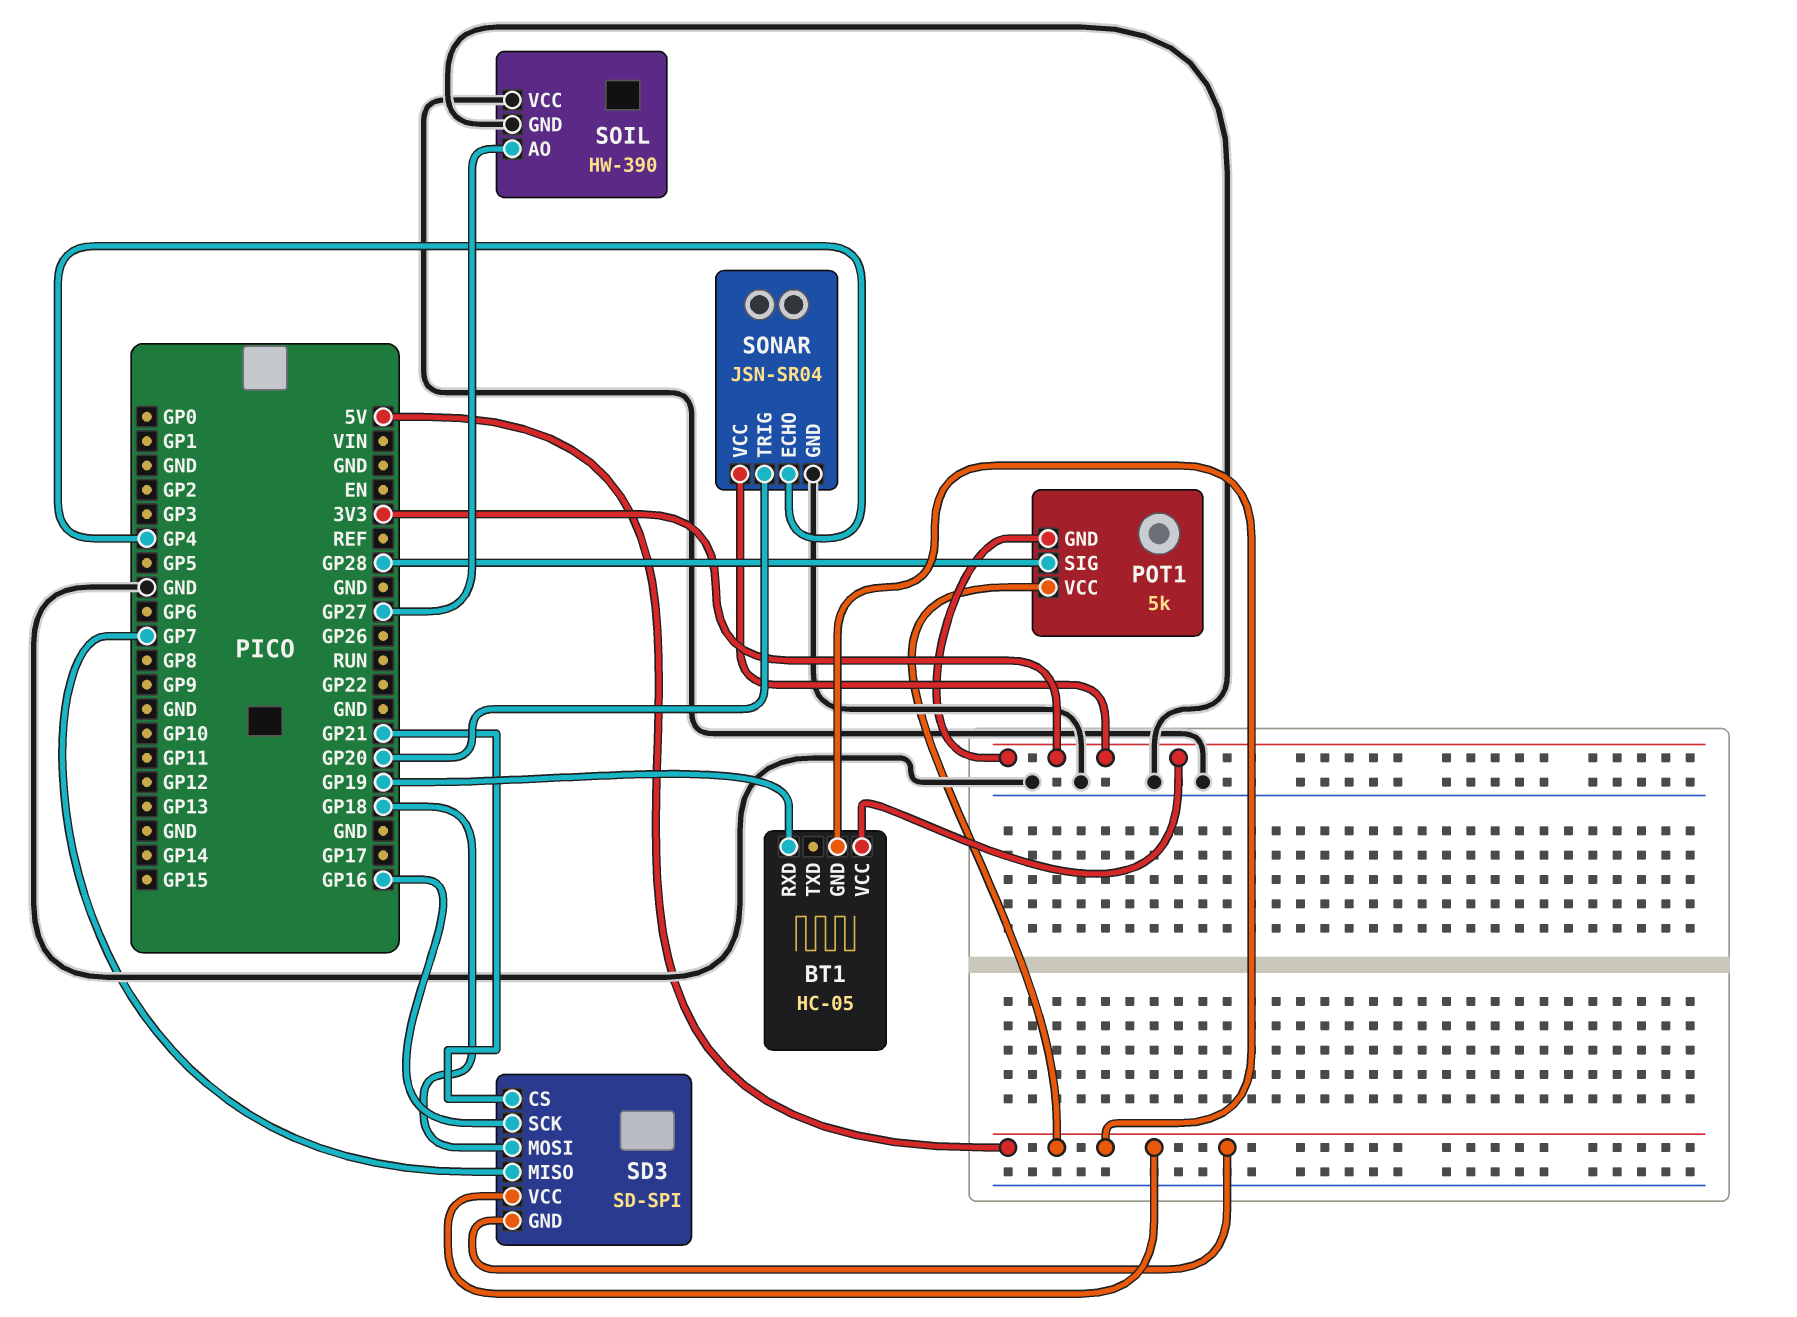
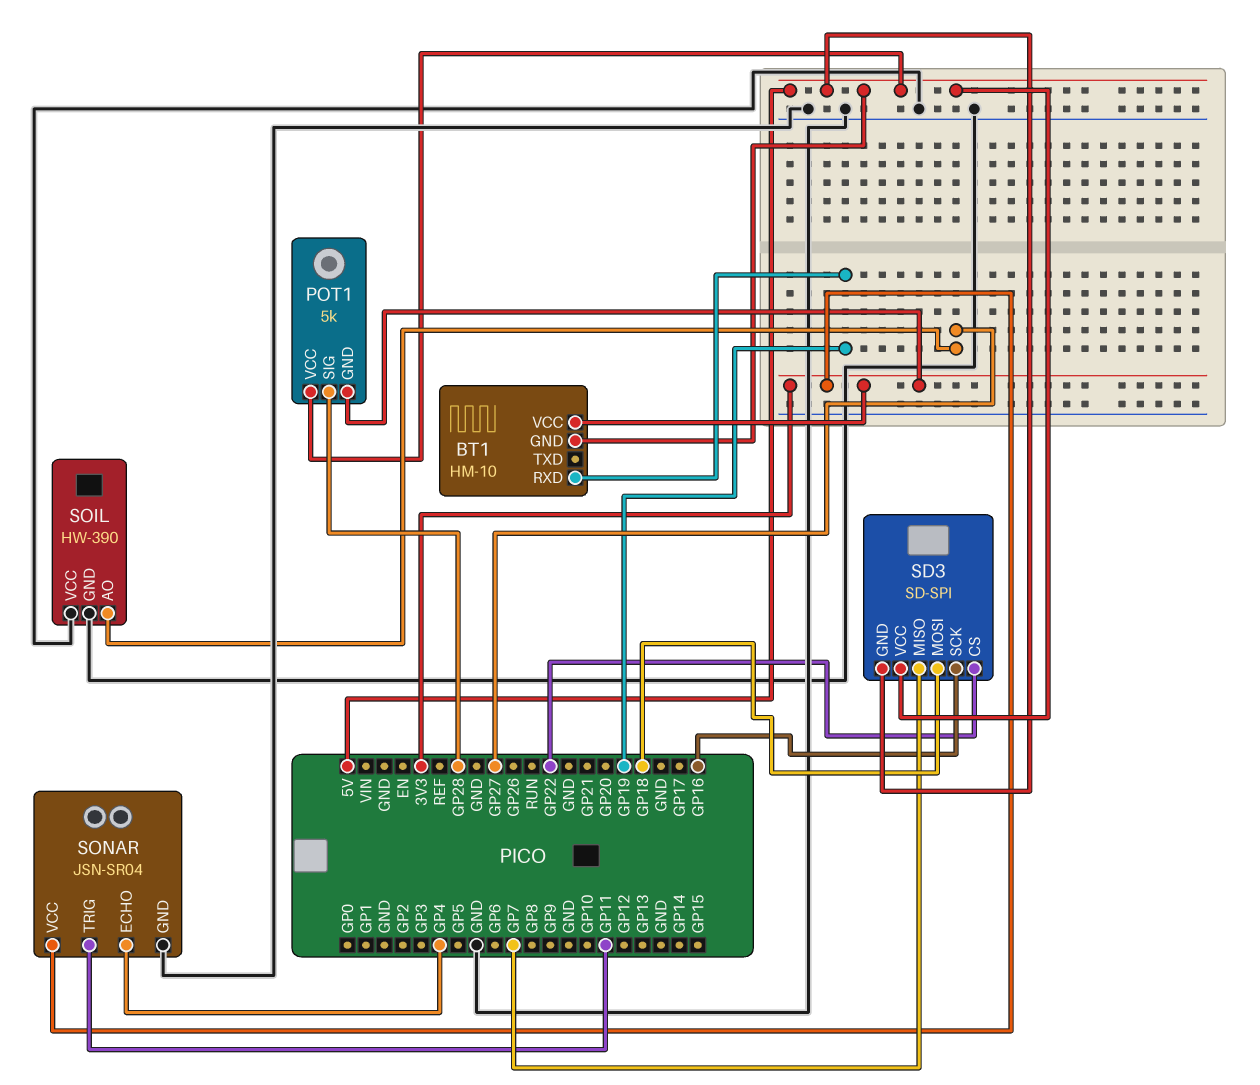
BT1: HC-05 -> HM-10
SD3 pin CS: GP21 -> GP22
SONAR pin TRIG: GP20 -> GP11

